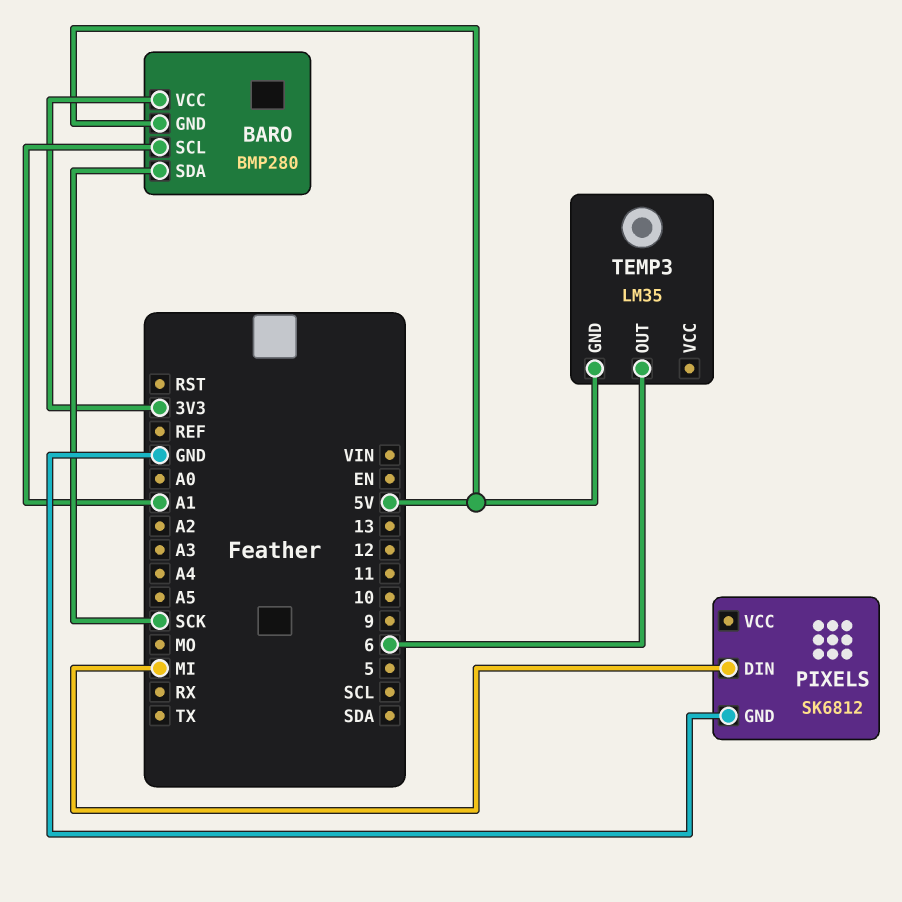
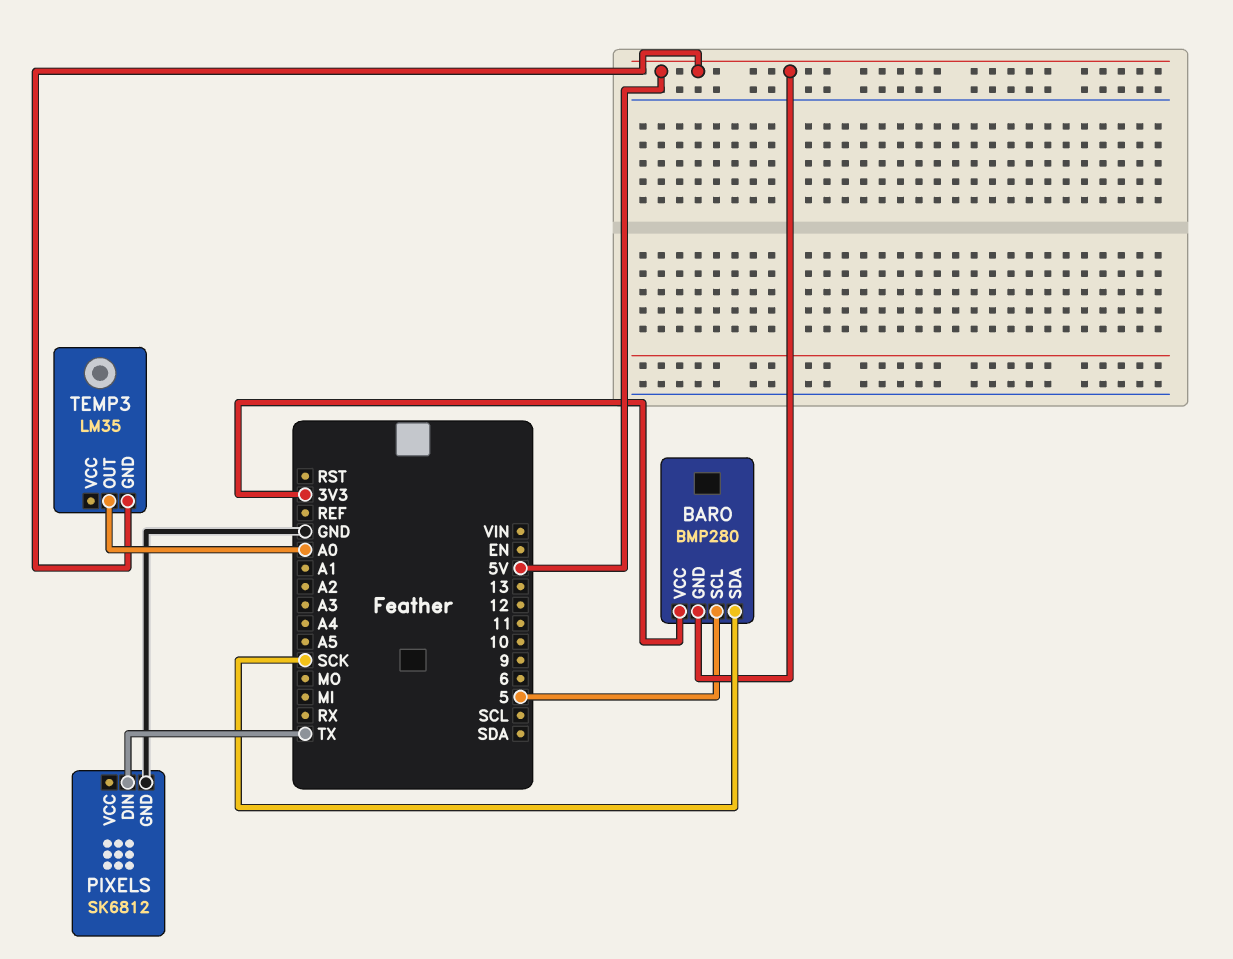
BARO pin SCL: A1 -> 5
PIXELS pin DIN: MI -> TX
TEMP3 pin OUT: 6 -> A0

